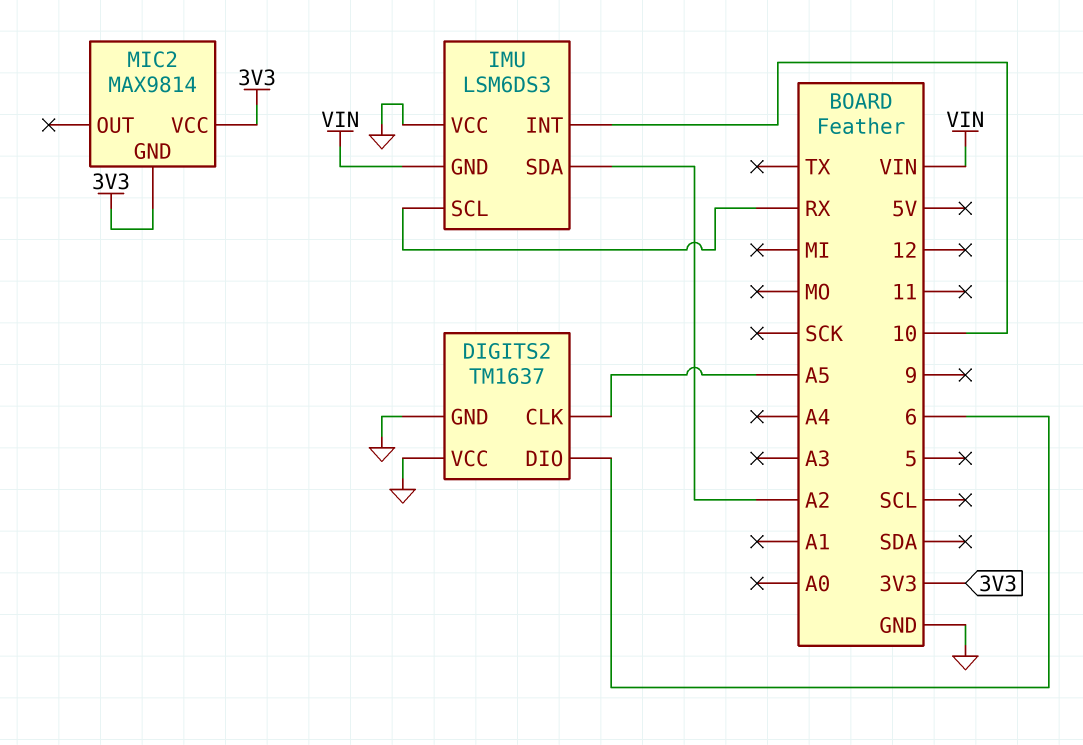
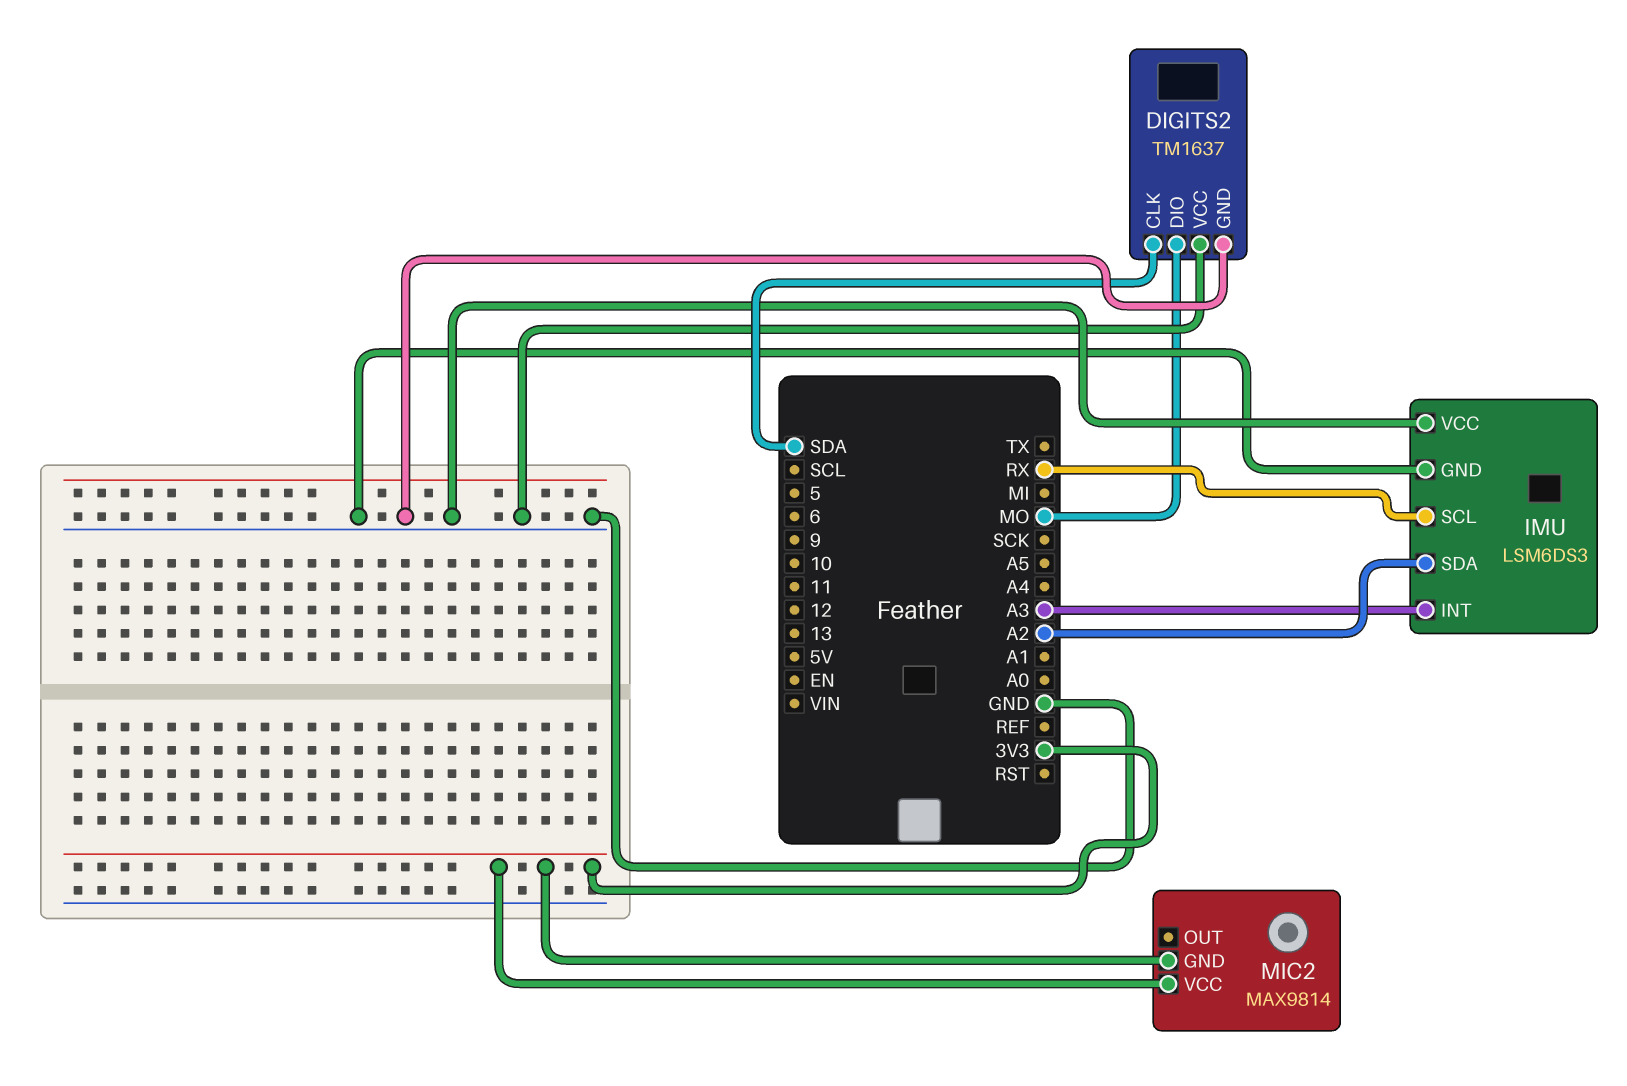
DIGITS2 pin CLK: A5 -> SDA
DIGITS2 pin DIO: 6 -> MO
IMU pin GND: VIN -> GND
IMU pin INT: 10 -> A3

